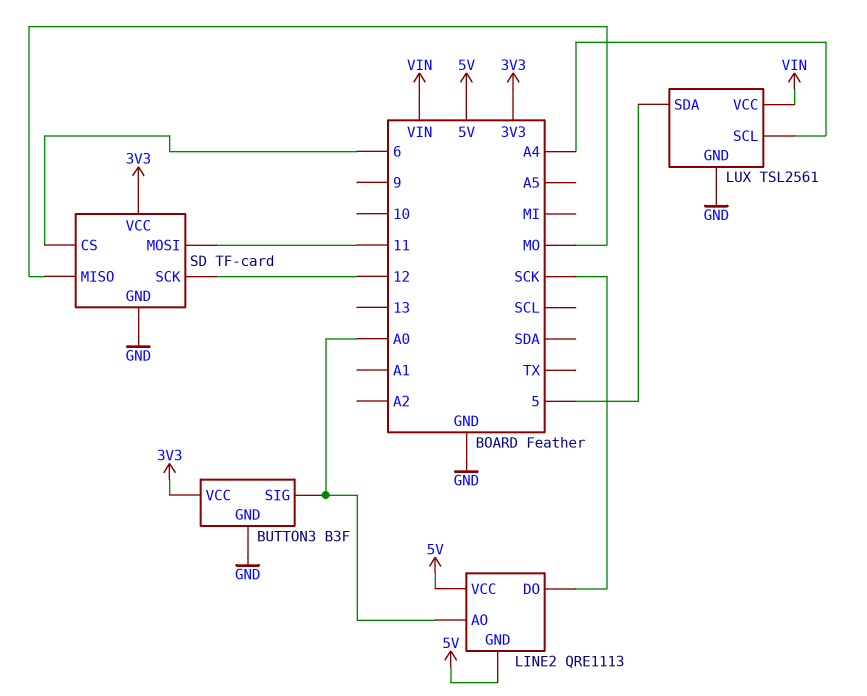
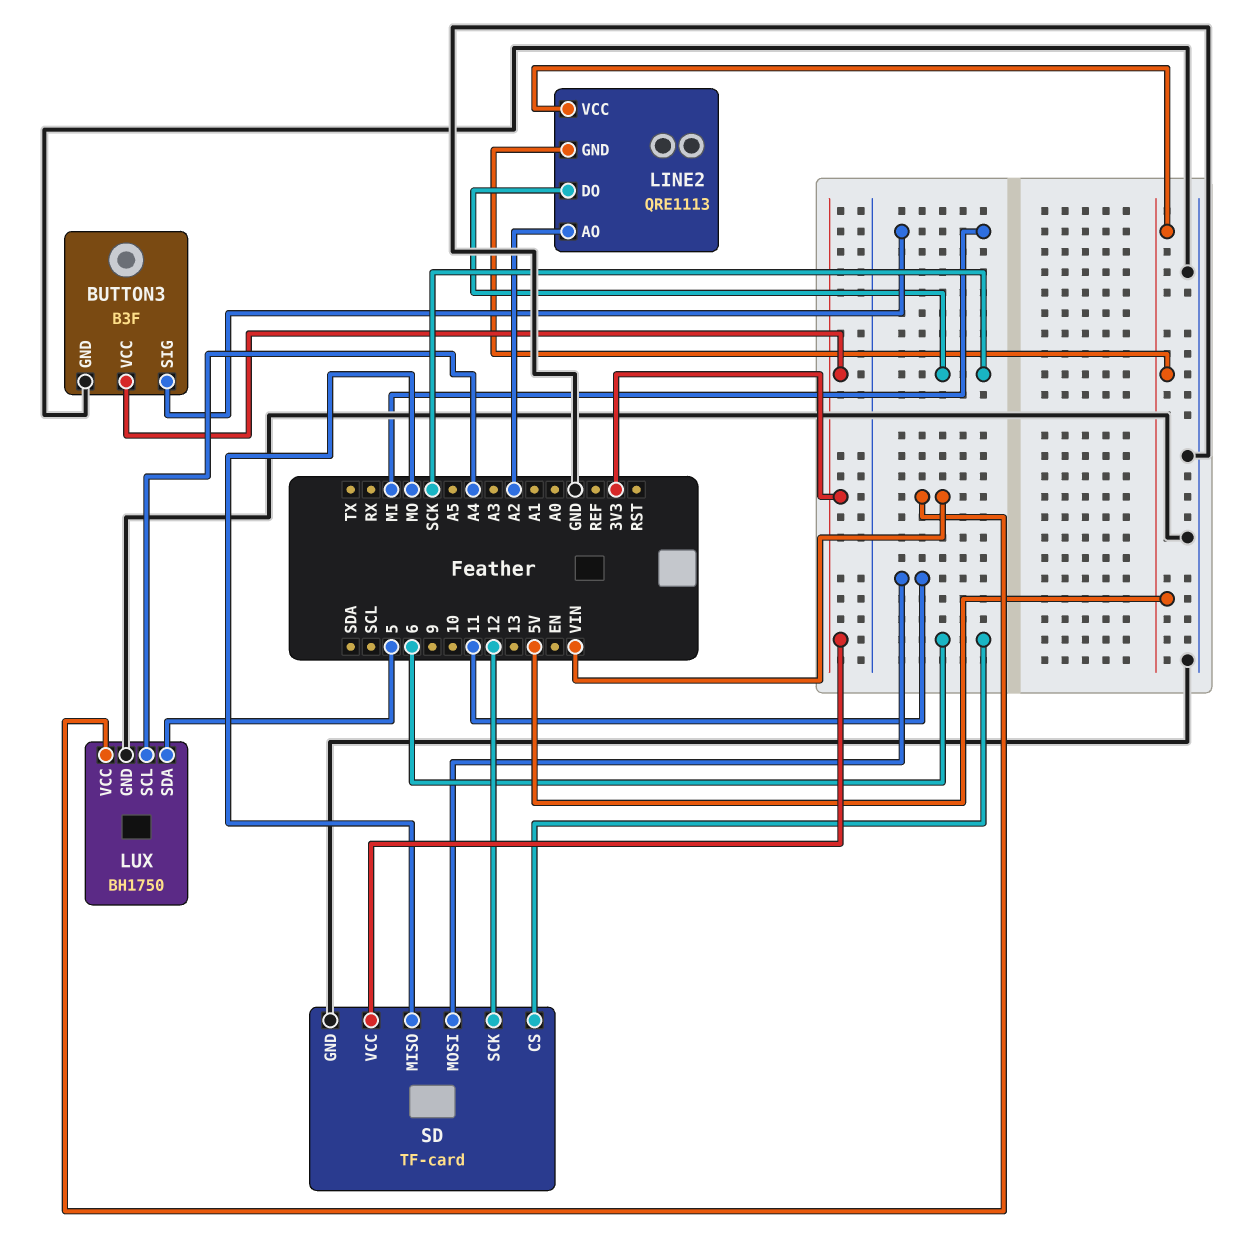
BUTTON3 pin SIG: A0 -> MI
LINE2 pin AO: A0 -> A2
LUX: TSL2561 -> BH1750

